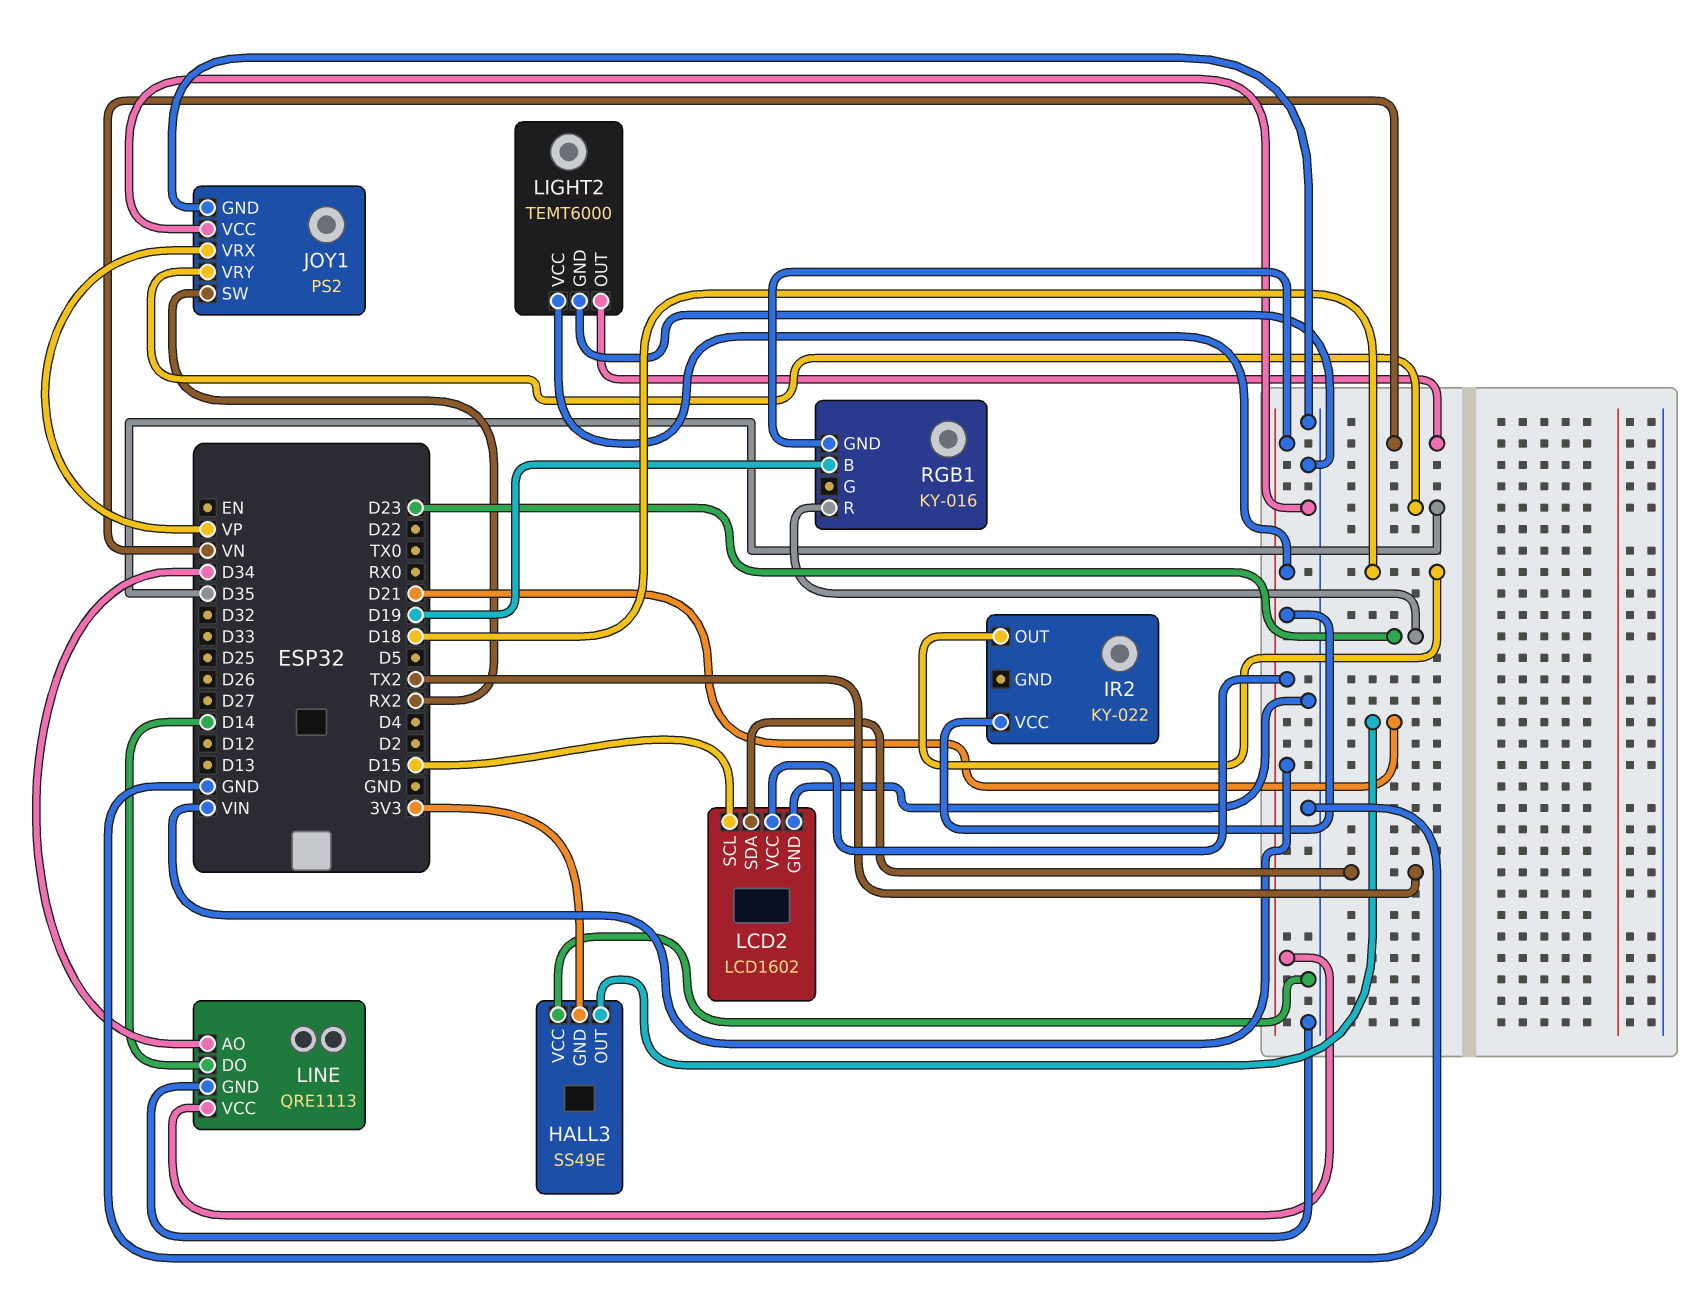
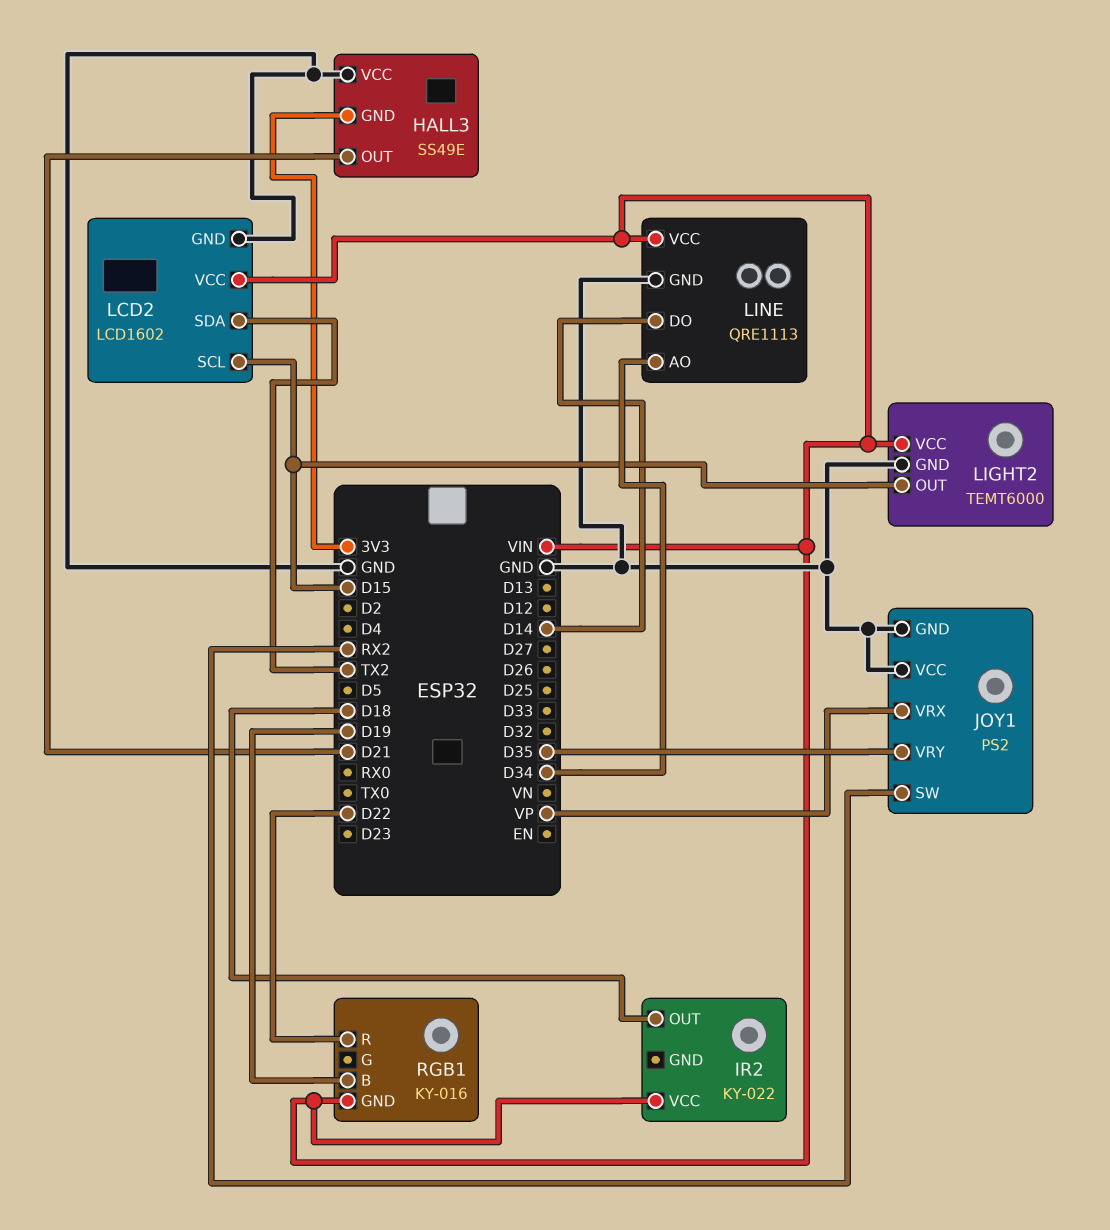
LIGHT2 pin OUT: VN -> D15
RGB1 pin R: D23 -> D22

